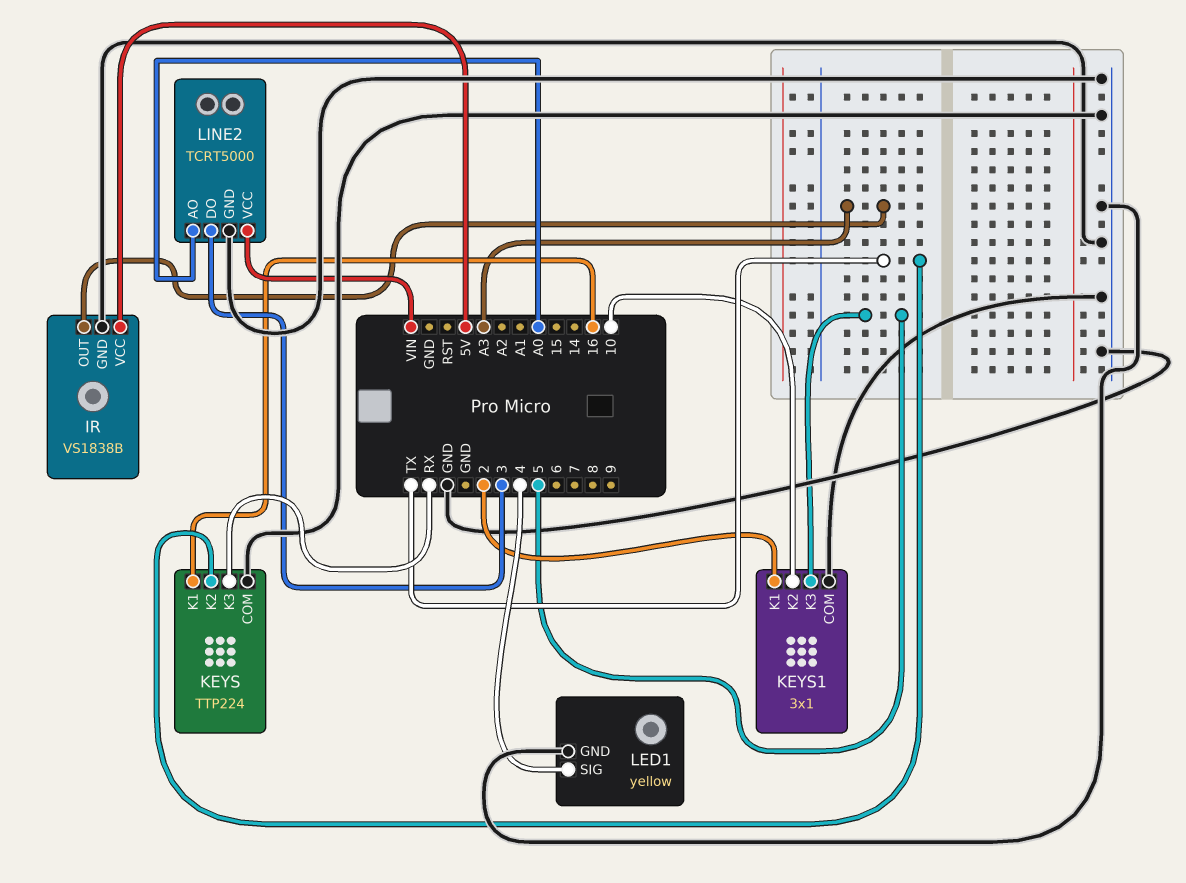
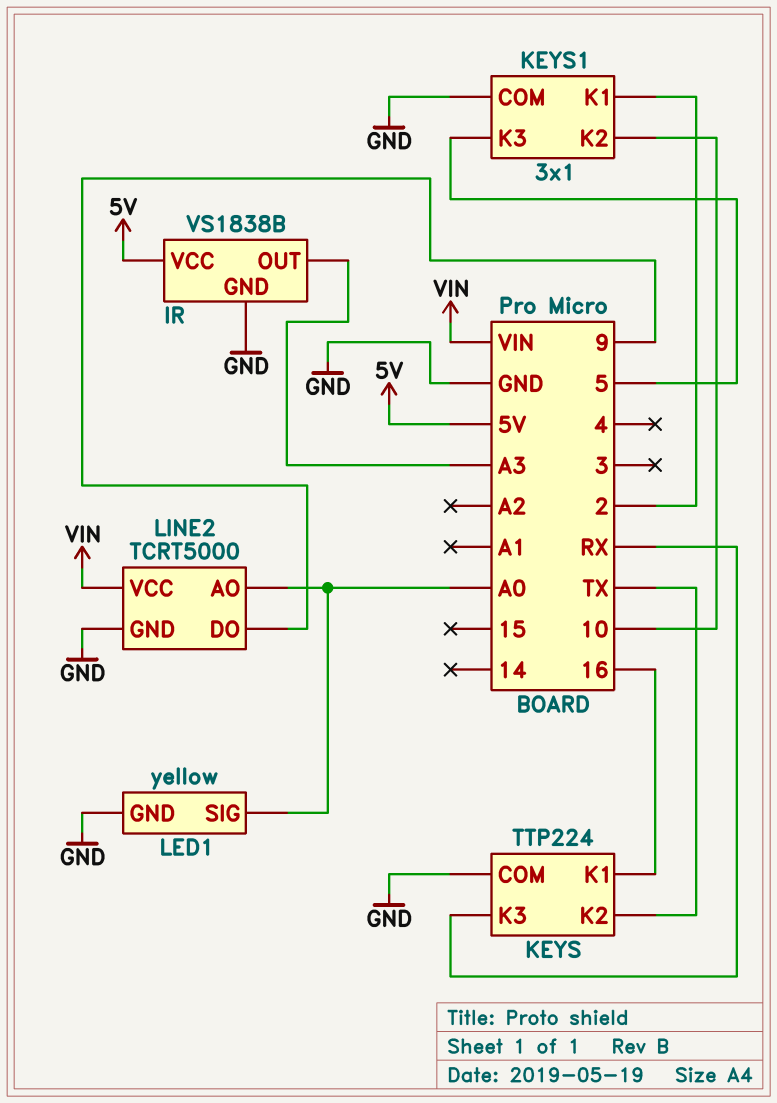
LED1 pin SIG: 4 -> A0
LINE2 pin DO: 3 -> 9

